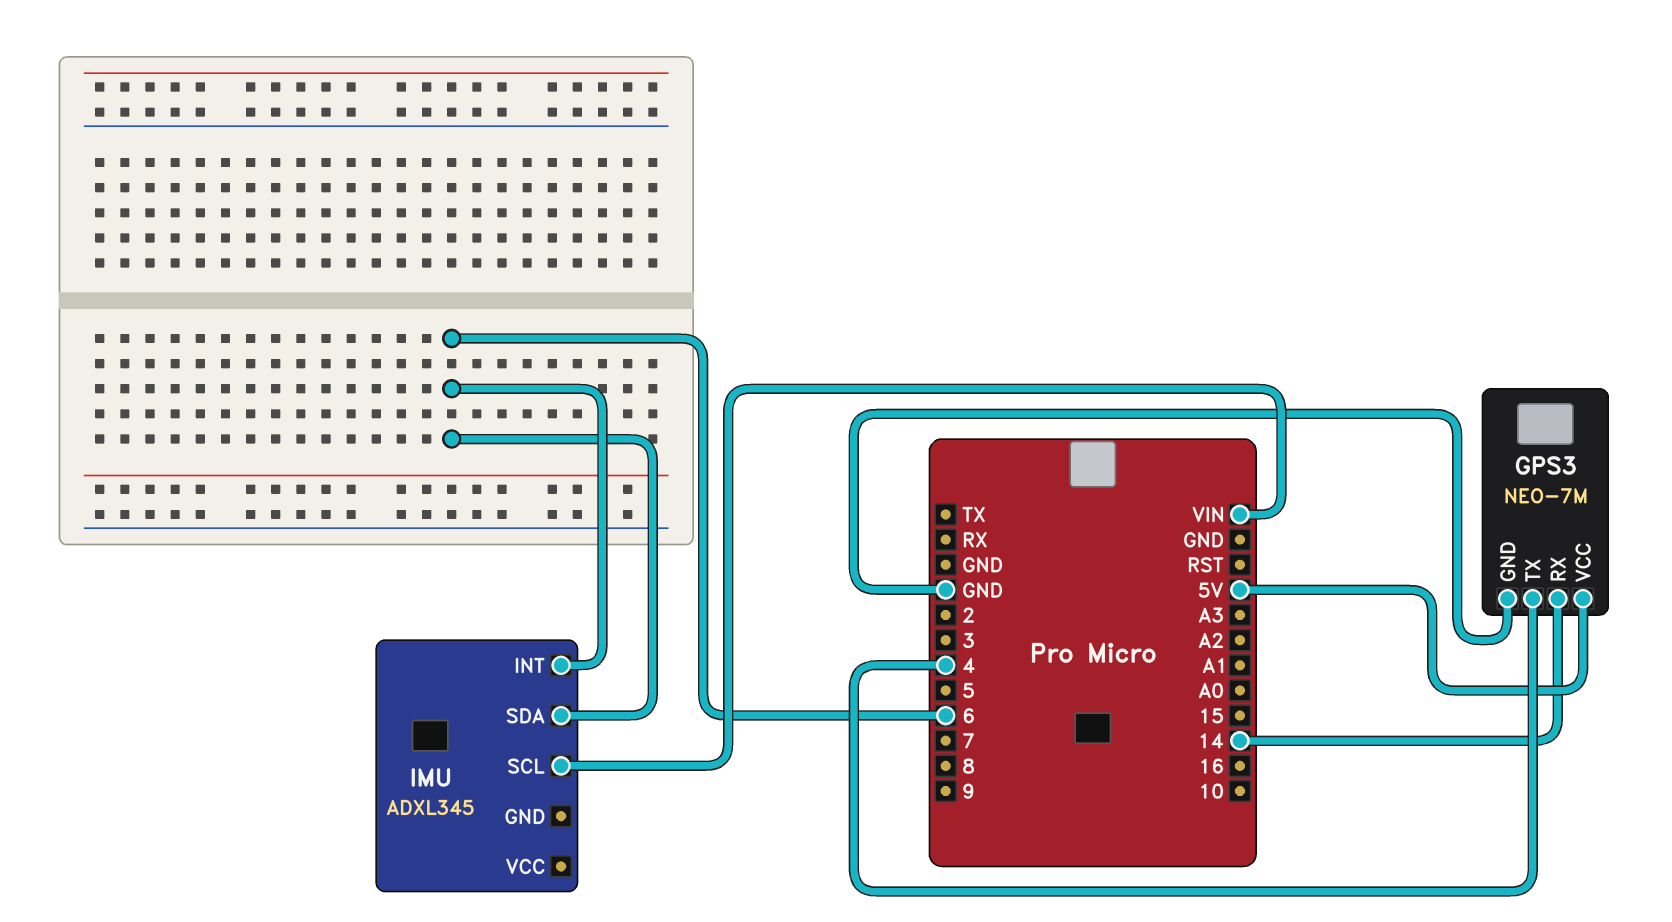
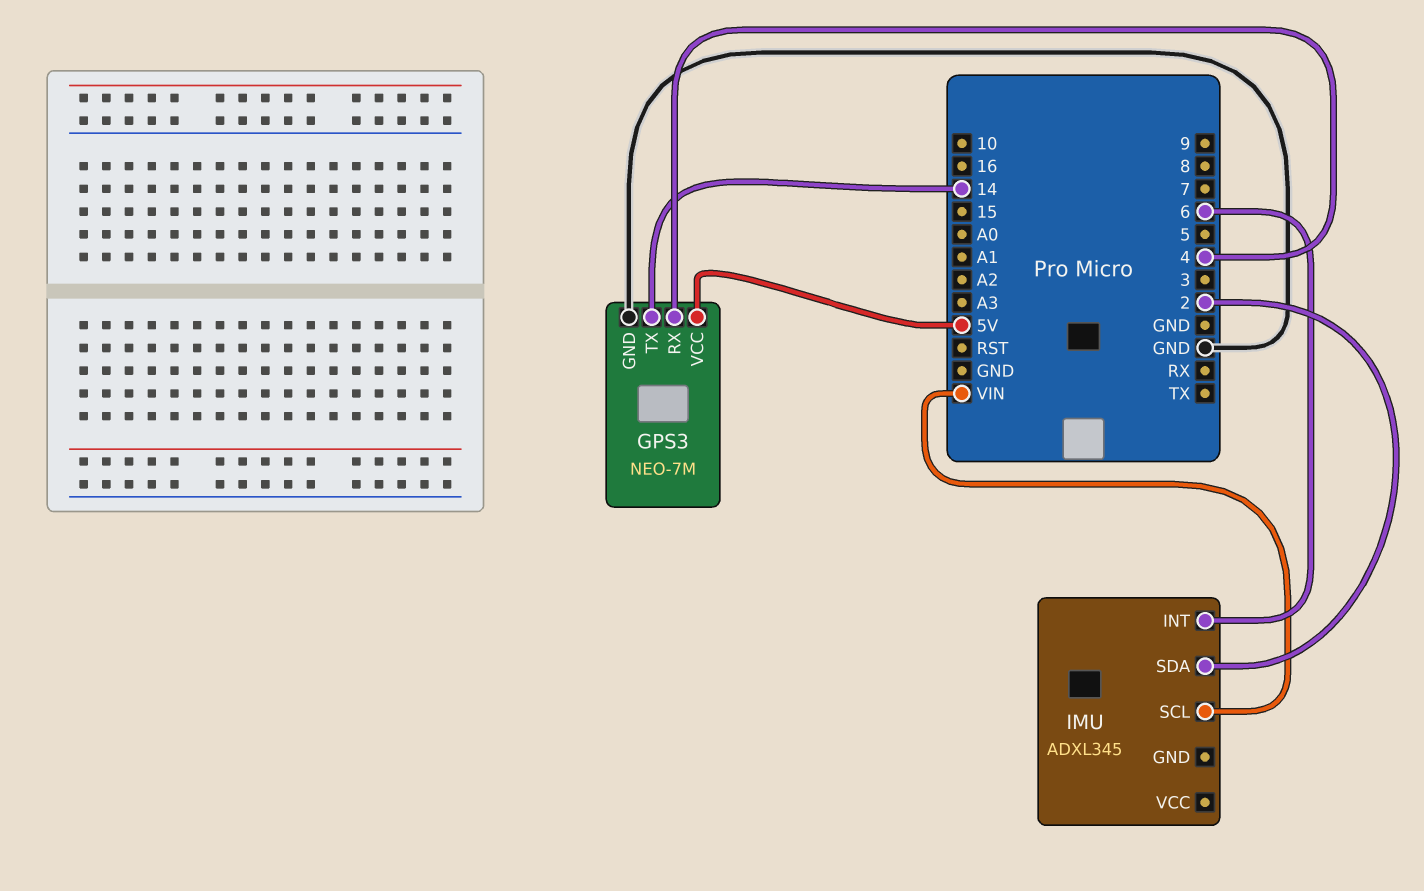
GPS3 pin RX: 14 -> 4
GPS3 pin TX: 4 -> 14
IMU pin SDA: 6 -> 2

